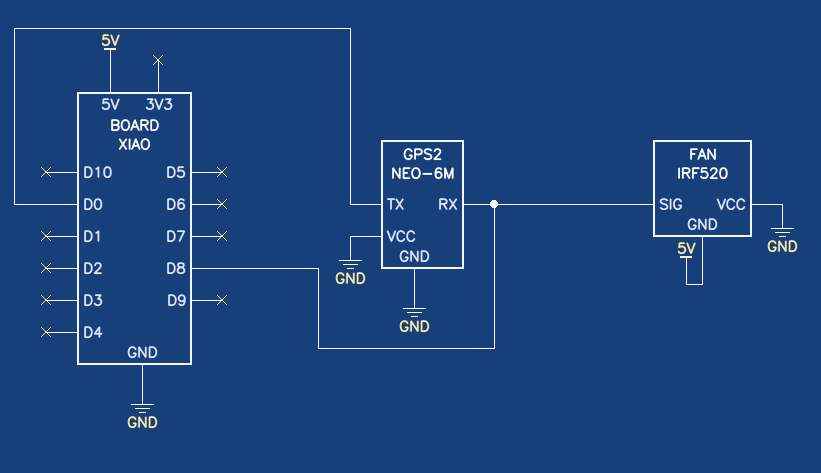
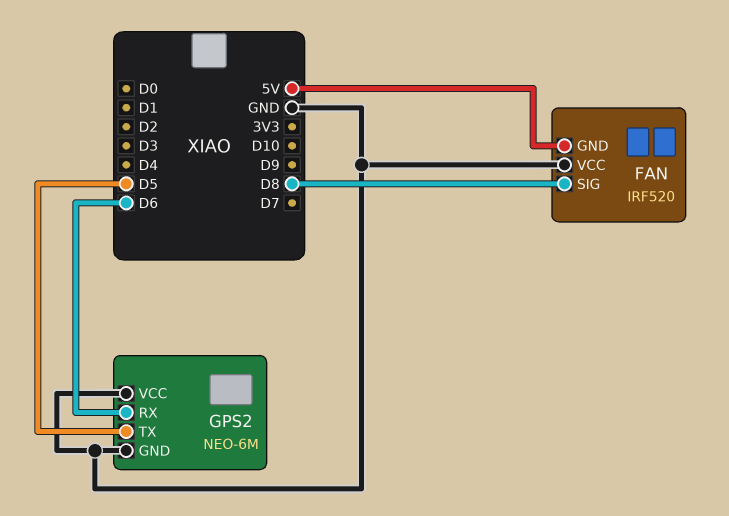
GPS2 pin RX: D8 -> D6
GPS2 pin TX: D0 -> D5

